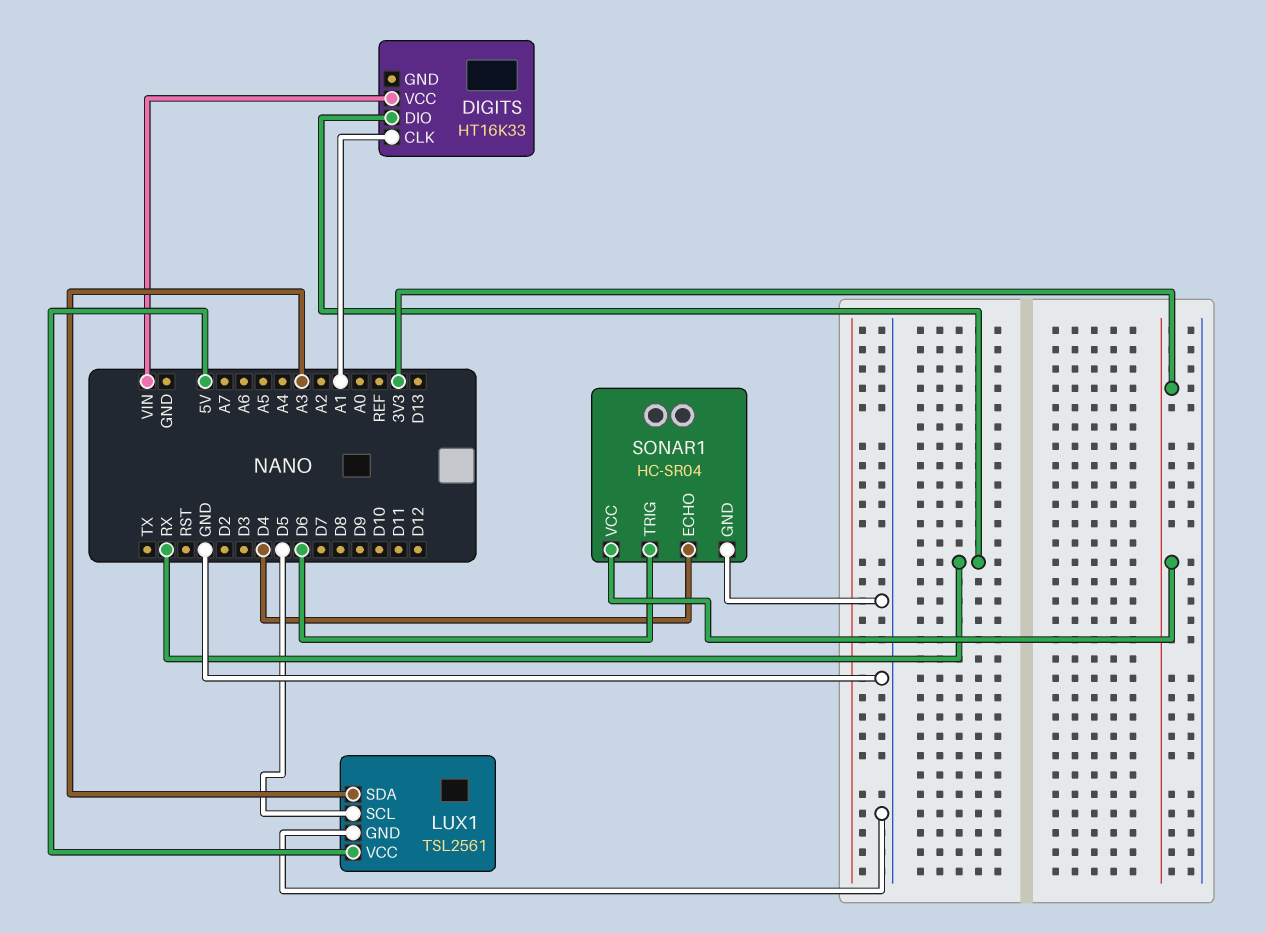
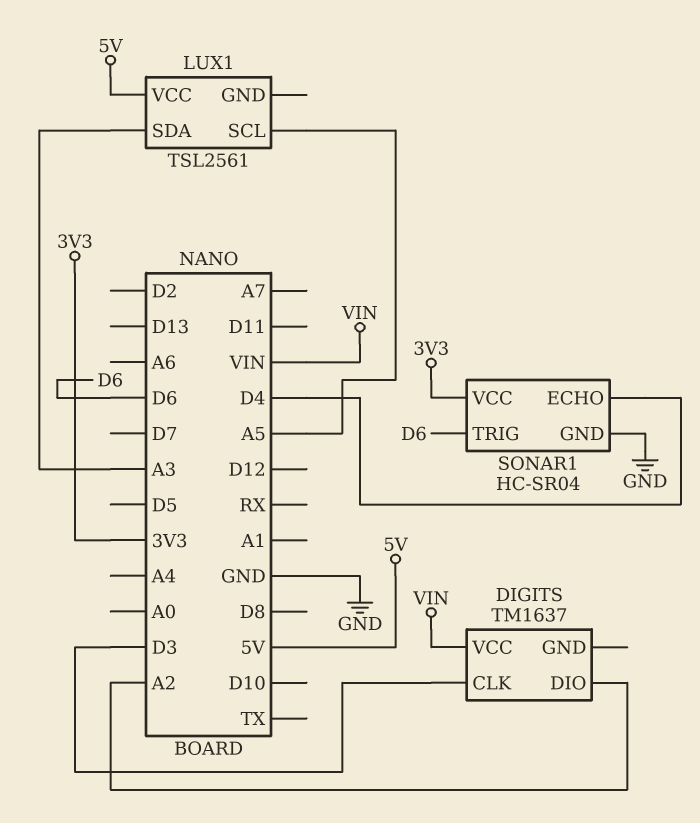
DIGITS: HT16K33 -> TM1637
DIGITS pin CLK: A1 -> D3
DIGITS pin DIO: RX -> A2
LUX1 pin GND: GND -> none
LUX1 pin SCL: D5 -> A5

